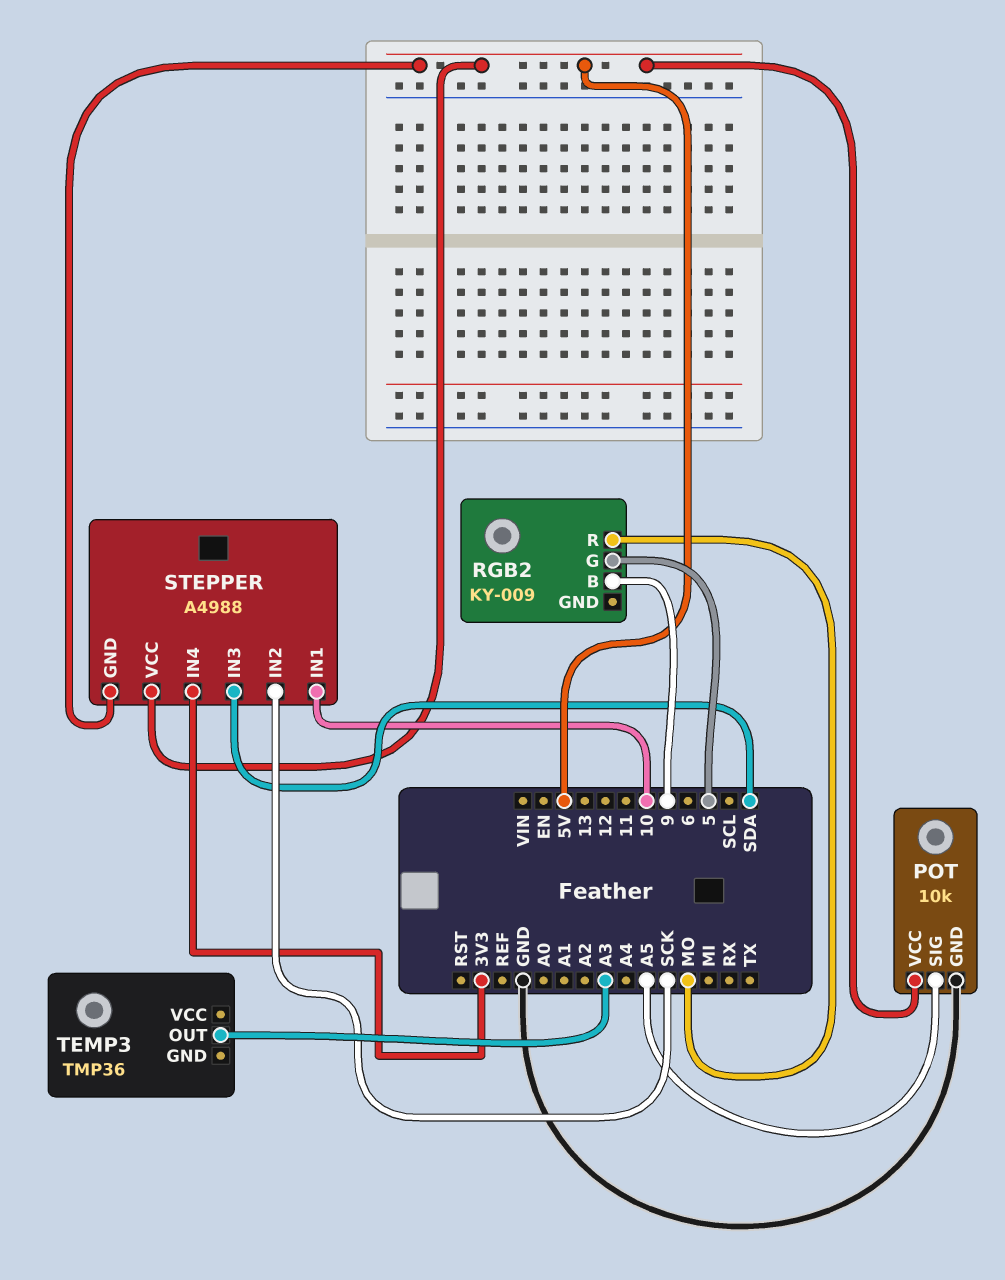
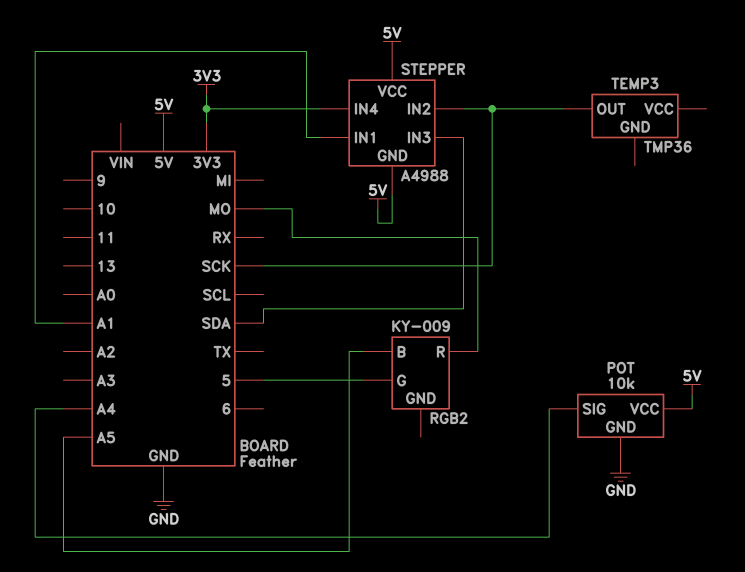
POT pin SIG: A5 -> A4
RGB2 pin B: 9 -> A5
STEPPER pin IN1: 10 -> A1
TEMP3 pin OUT: A3 -> SCK

